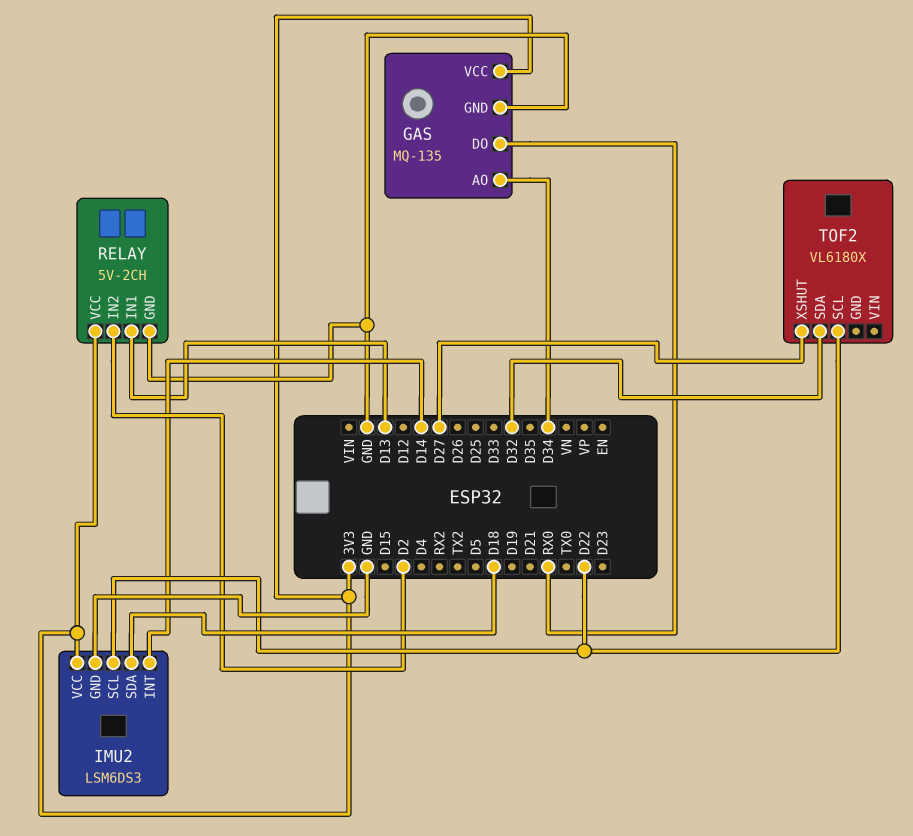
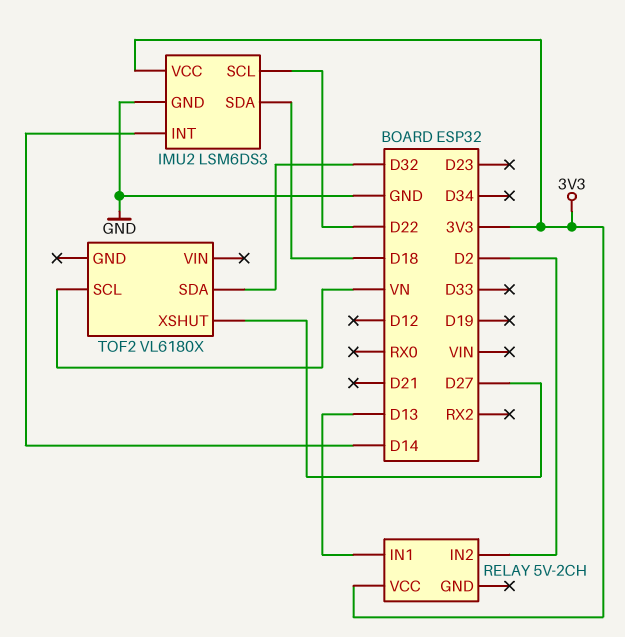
GAS: MQ-135 -> none
GAS pin AO: D34 -> none
GAS pin DO: RX0 -> none
GAS pin GND: GND -> none
GAS pin VCC: 3V3 -> none
RELAY pin GND: GND -> none
TOF2 pin SCL: D22 -> VN

